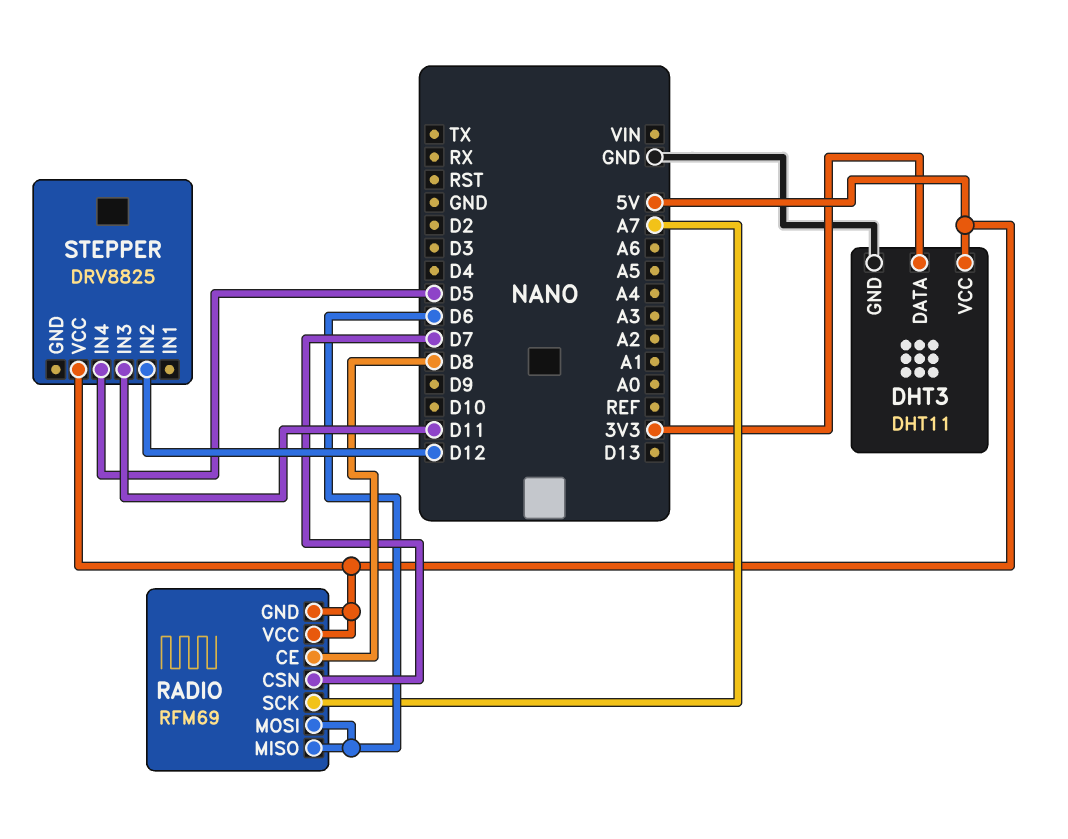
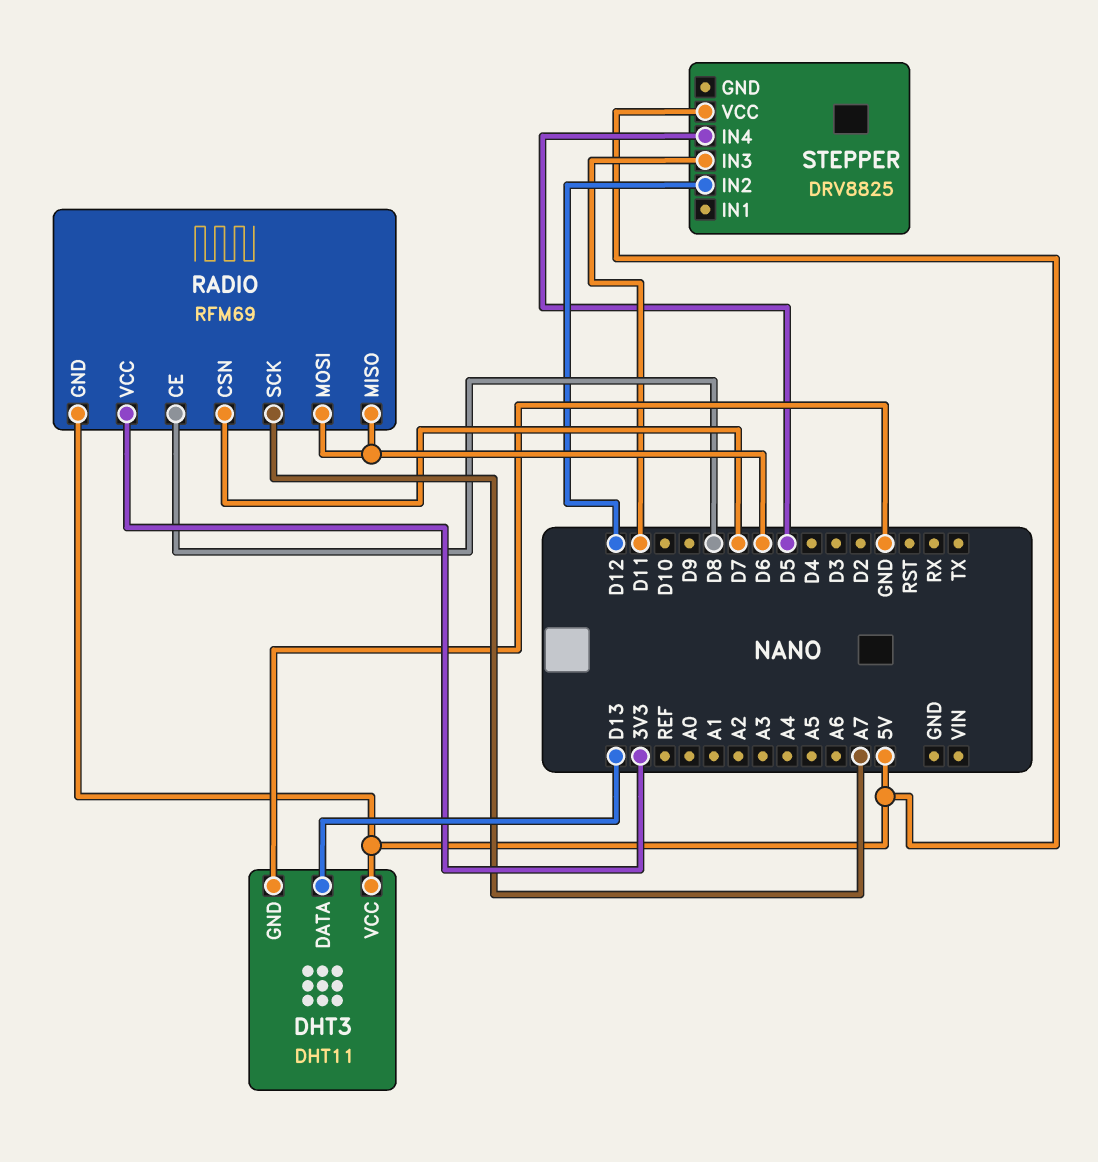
DHT3 pin DATA: 3V3 -> D13
RADIO pin VCC: 5V -> 3V3

